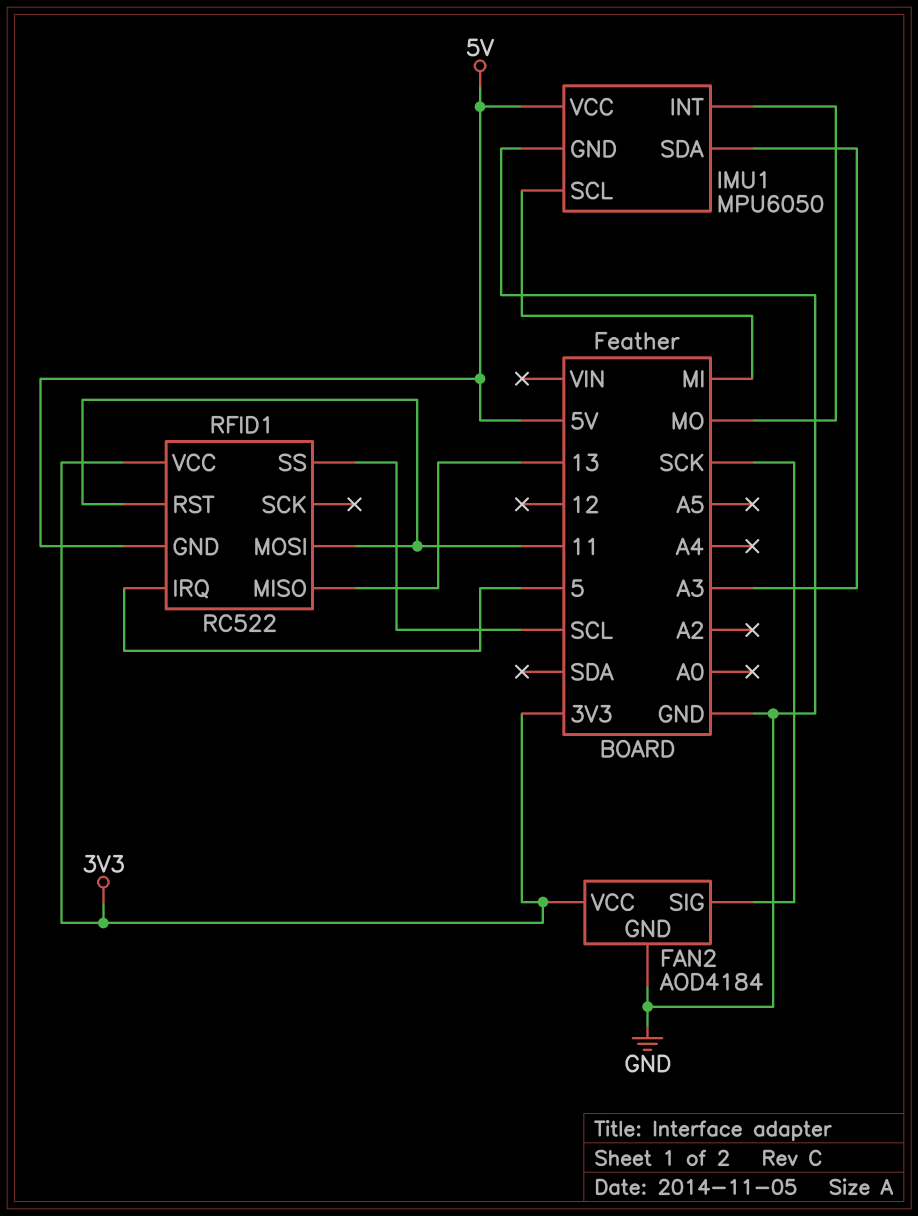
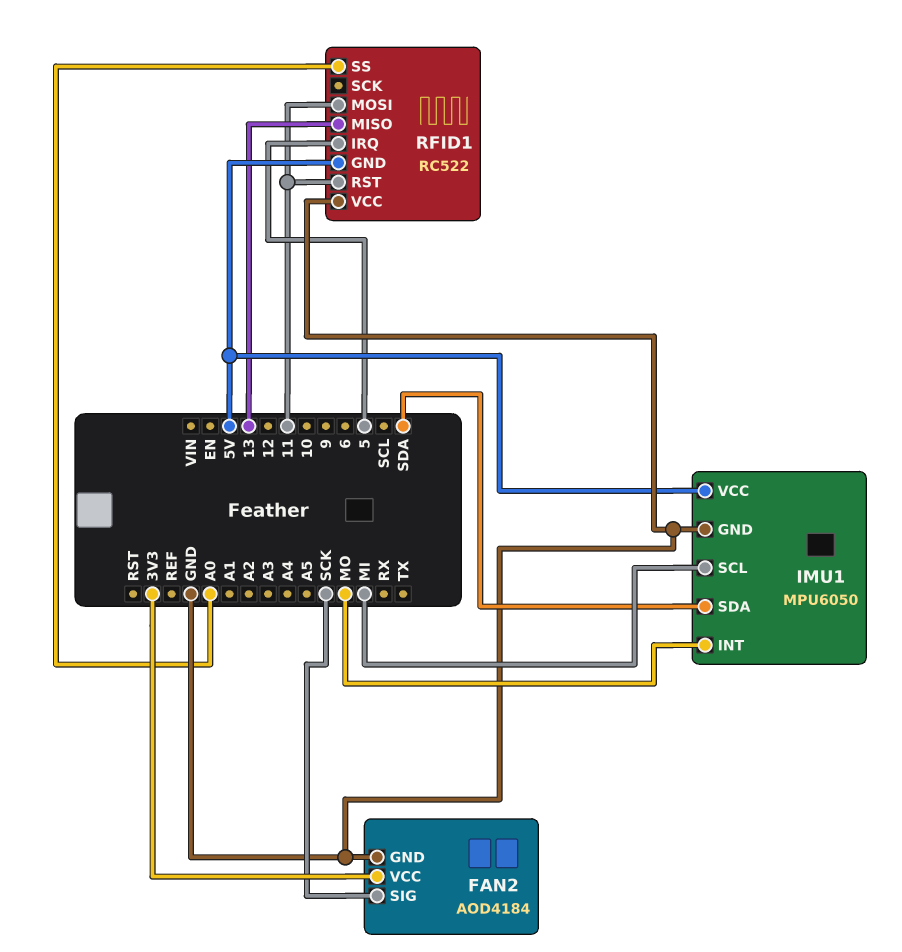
IMU1 pin SDA: A3 -> SDA
RFID1 pin SS: SCL -> A0
RFID1 pin VCC: 3V3 -> GND

